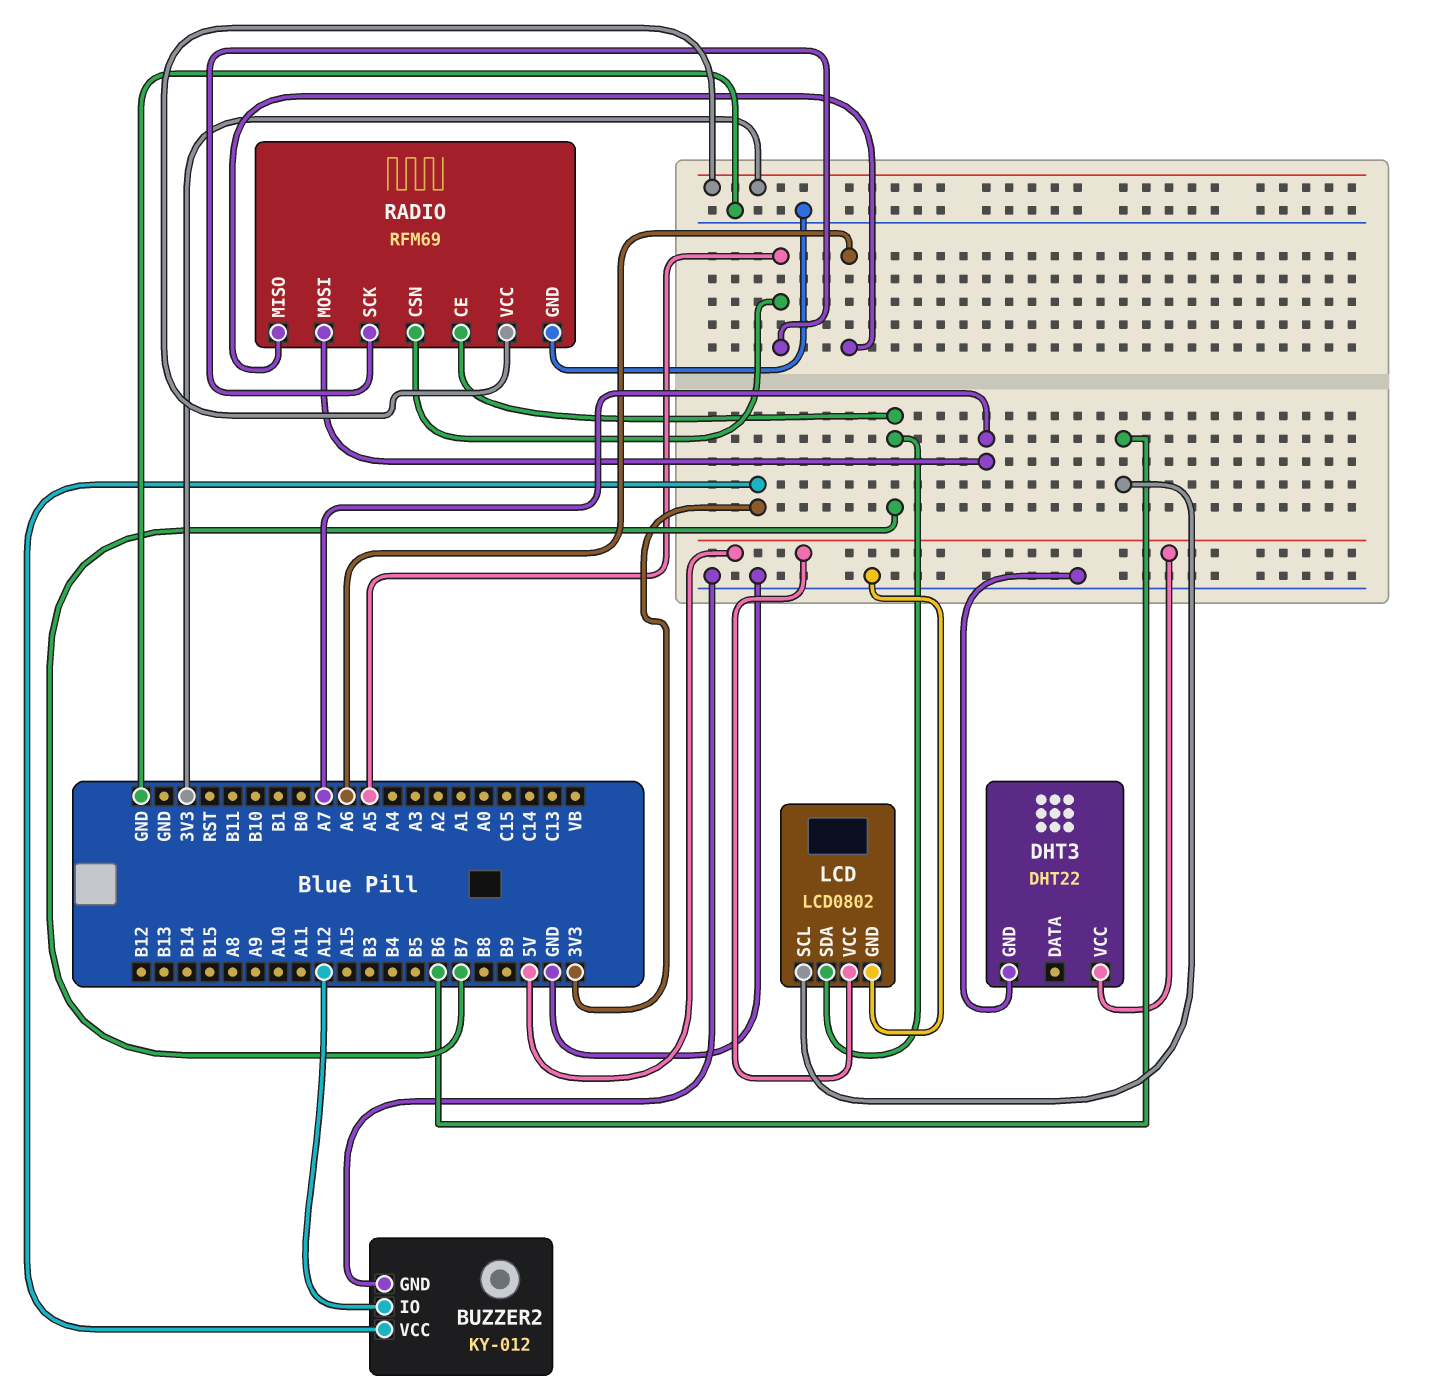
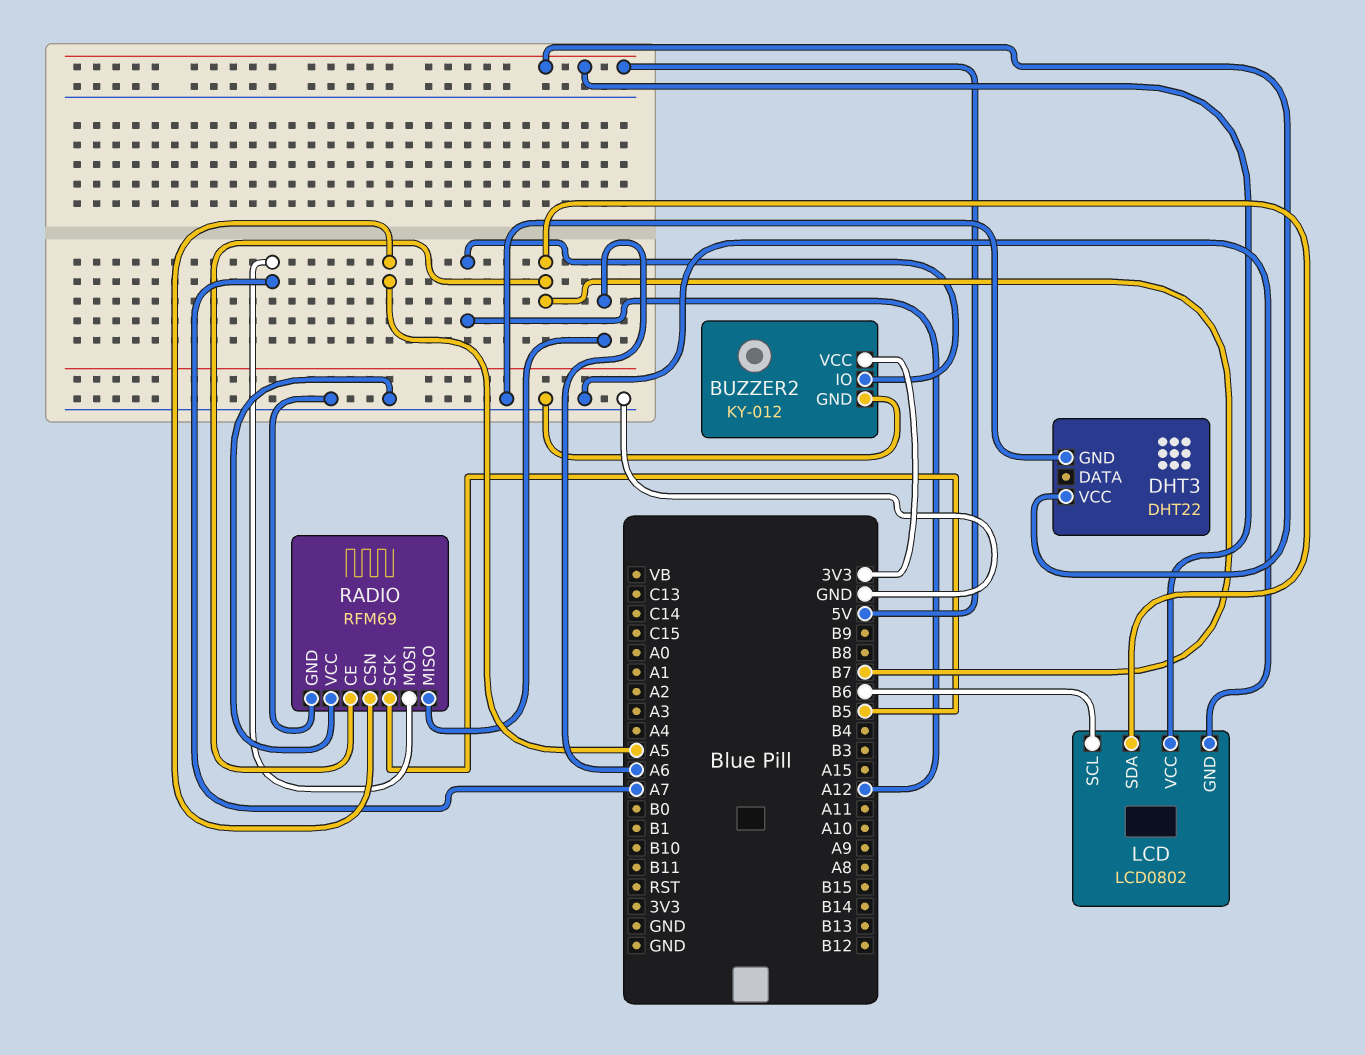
RADIO pin SCK: A5 -> B5
RADIO pin VCC: 3V3 -> GND

